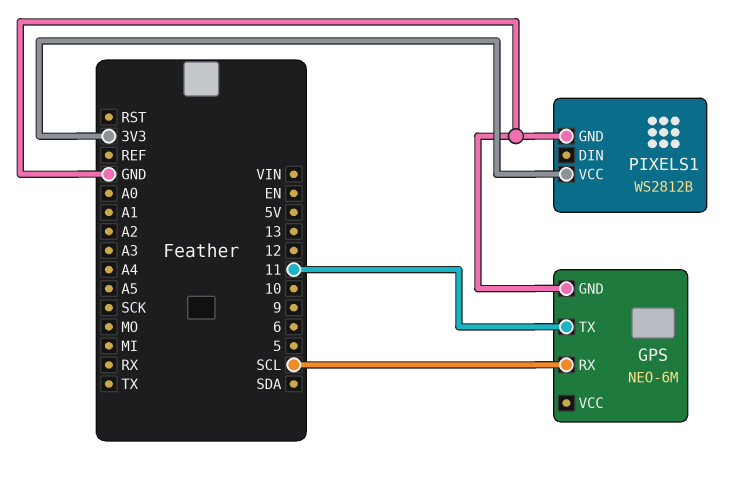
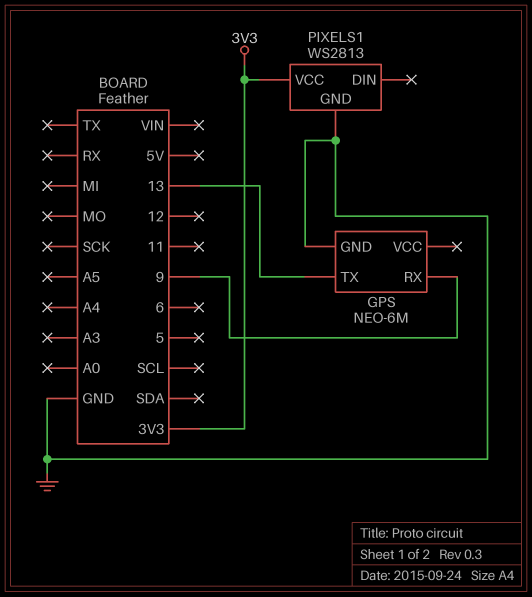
GPS pin RX: SCL -> 9
GPS pin TX: 11 -> 13
PIXELS1: WS2812B -> WS2813

